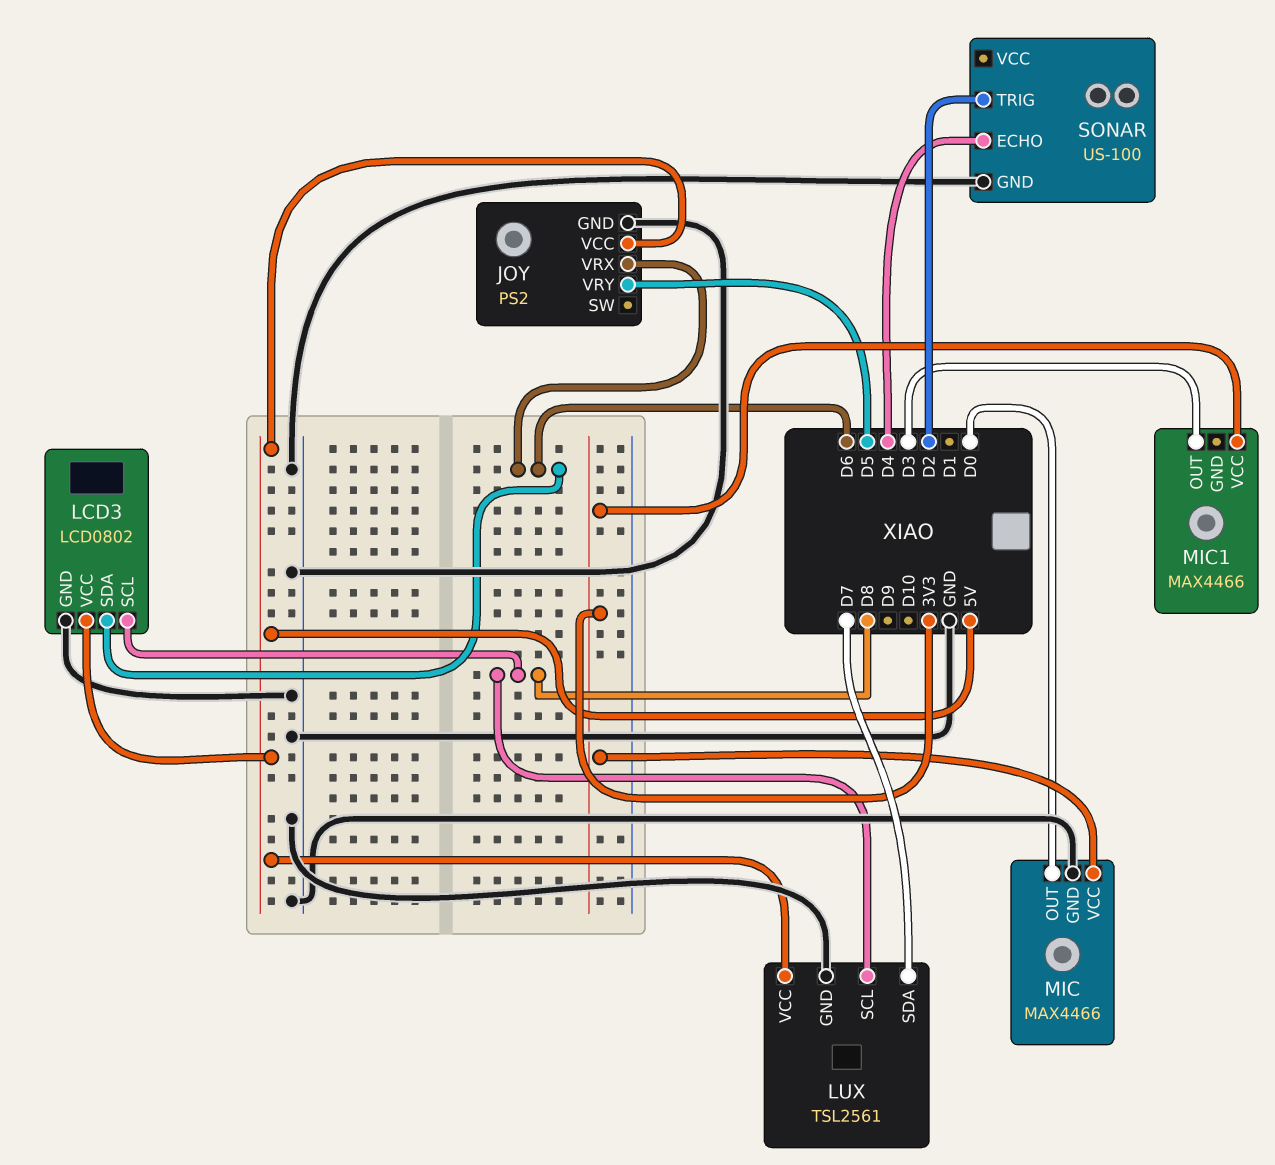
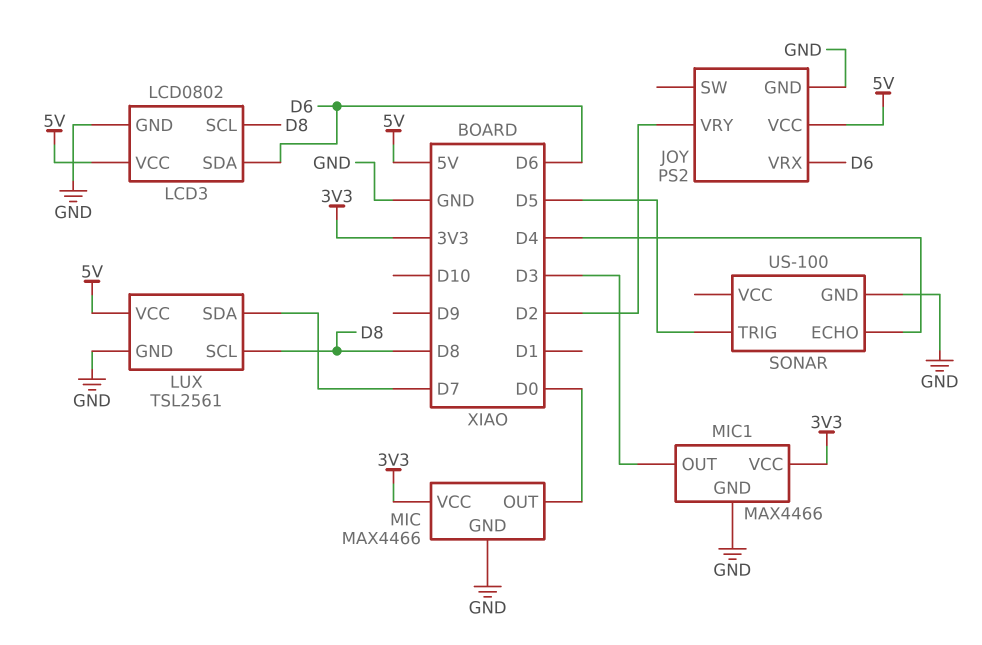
JOY pin VRY: D5 -> D2
MIC1 pin GND: none -> GND
SONAR pin TRIG: D2 -> D5

